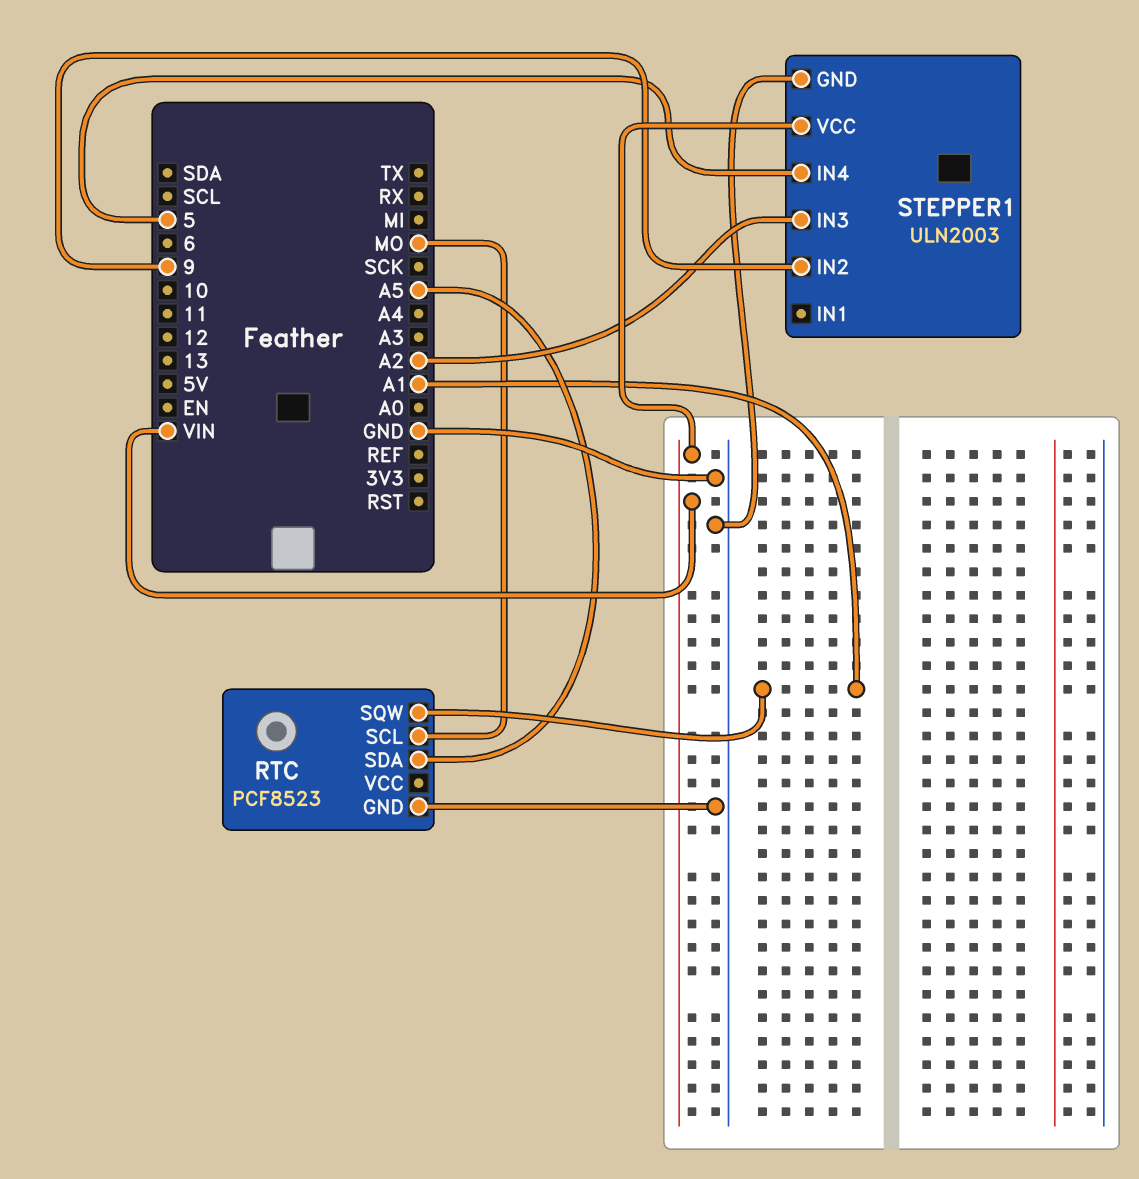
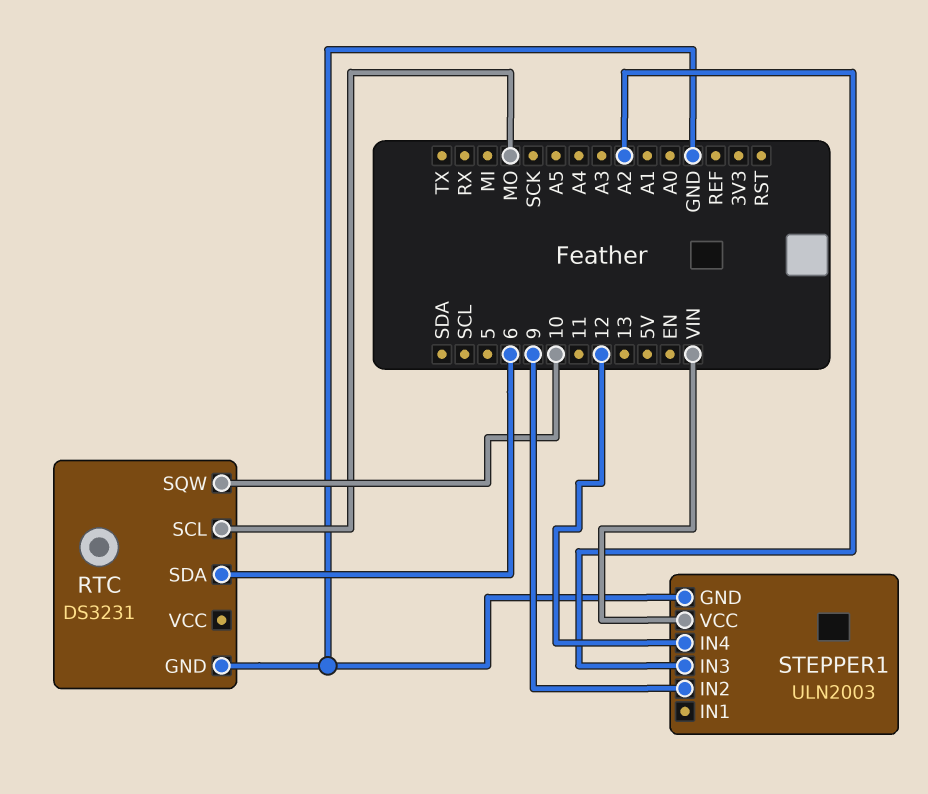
RTC: PCF8523 -> DS3231
RTC pin SDA: A5 -> 6
RTC pin SQW: A1 -> 10
STEPPER1 pin IN4: 5 -> 12

